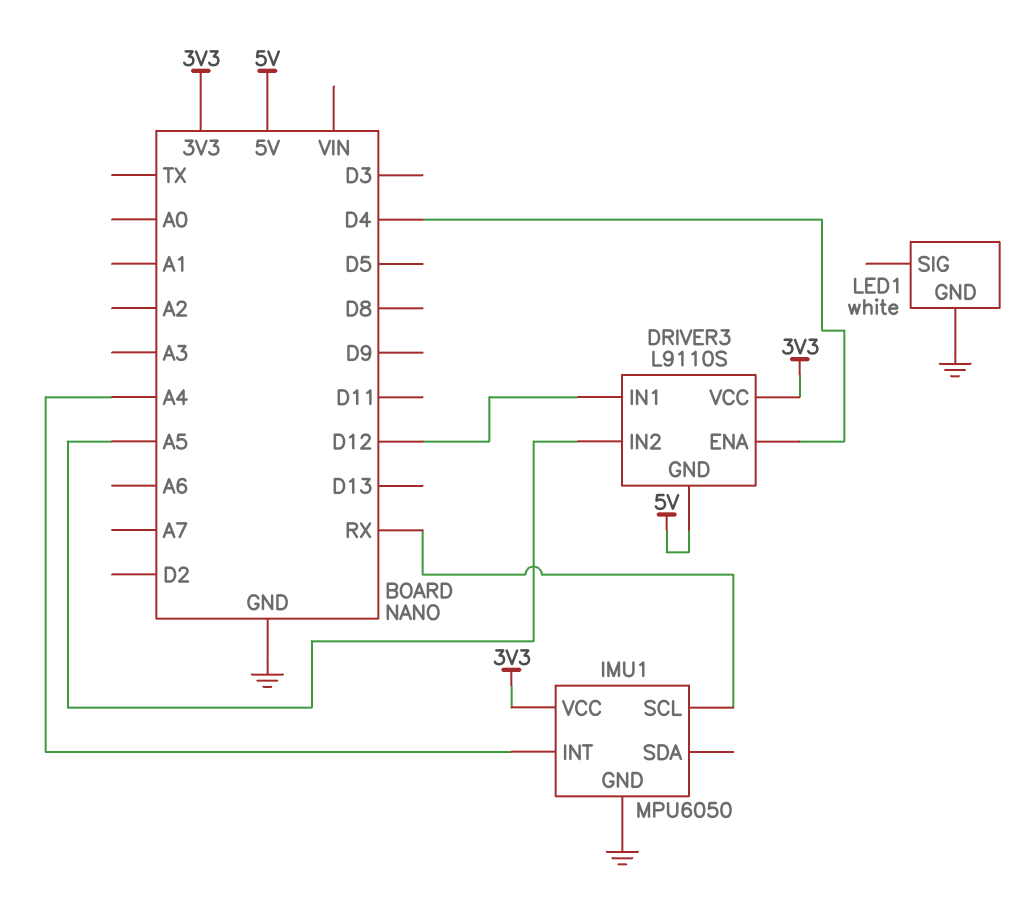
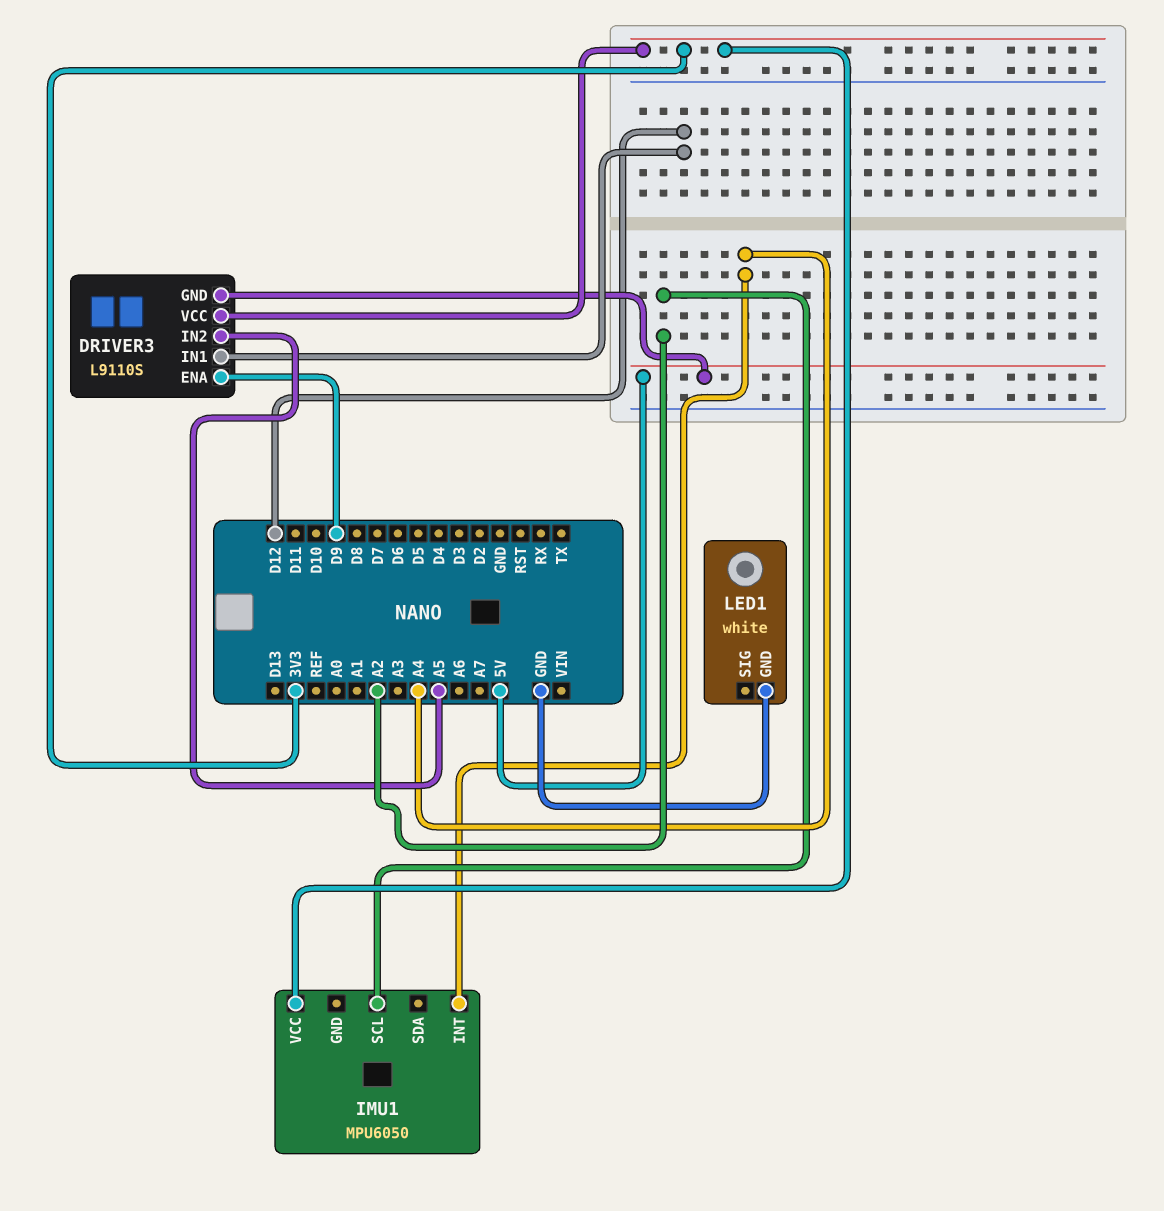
DRIVER3 pin ENA: D4 -> D9
IMU1 pin GND: GND -> none
IMU1 pin SCL: RX -> A2

